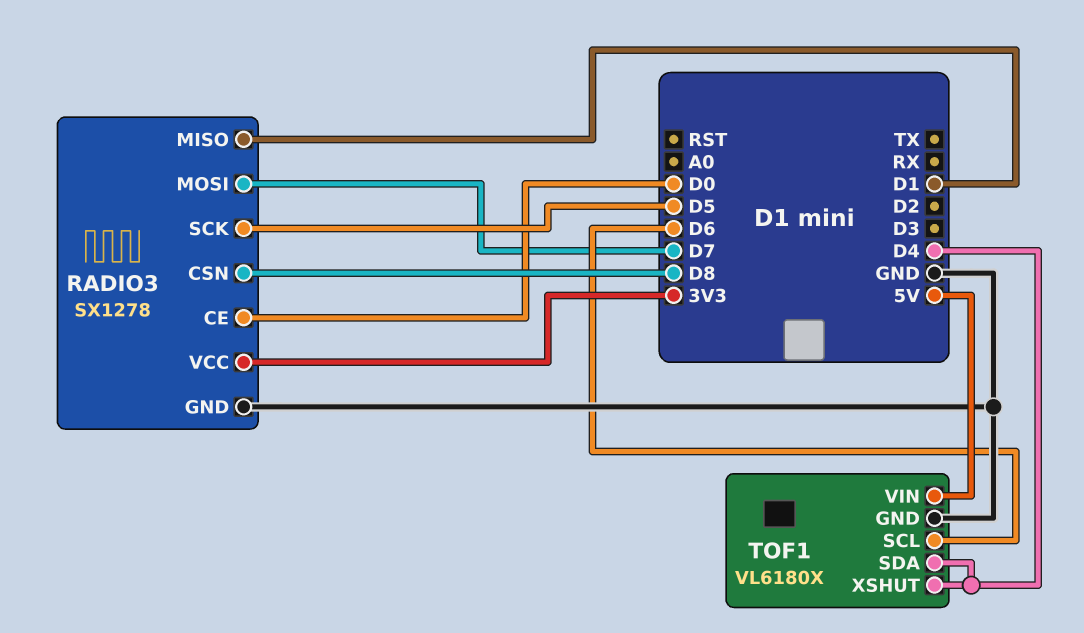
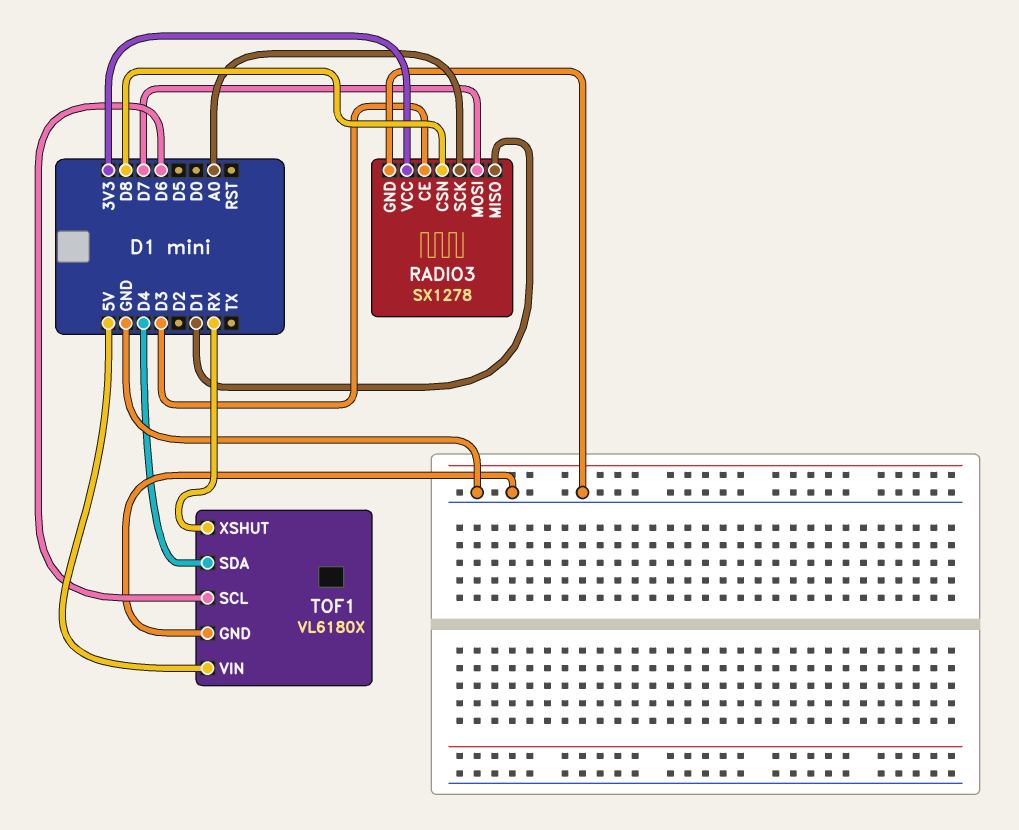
RADIO3 pin CE: D0 -> D3
RADIO3 pin SCK: D5 -> A0
TOF1 pin XSHUT: D4 -> RX

